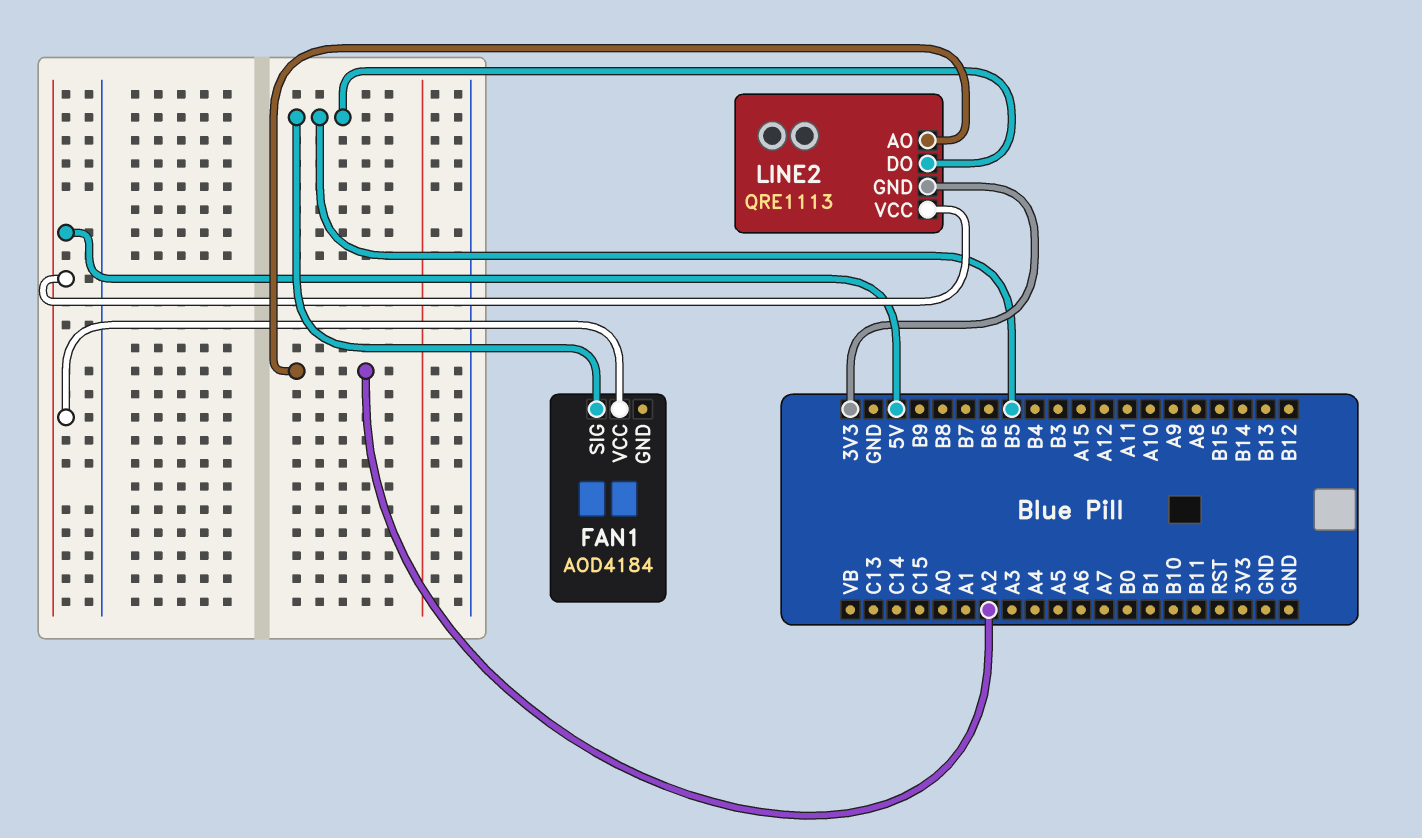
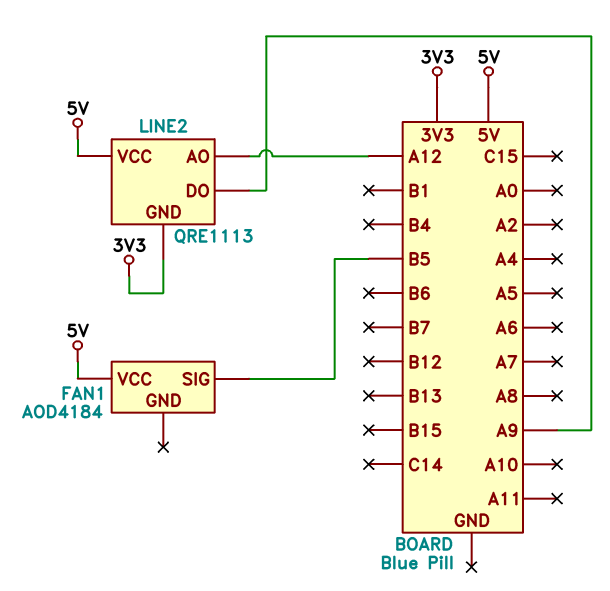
LINE2 pin AO: A2 -> A12
LINE2 pin DO: B5 -> A9

